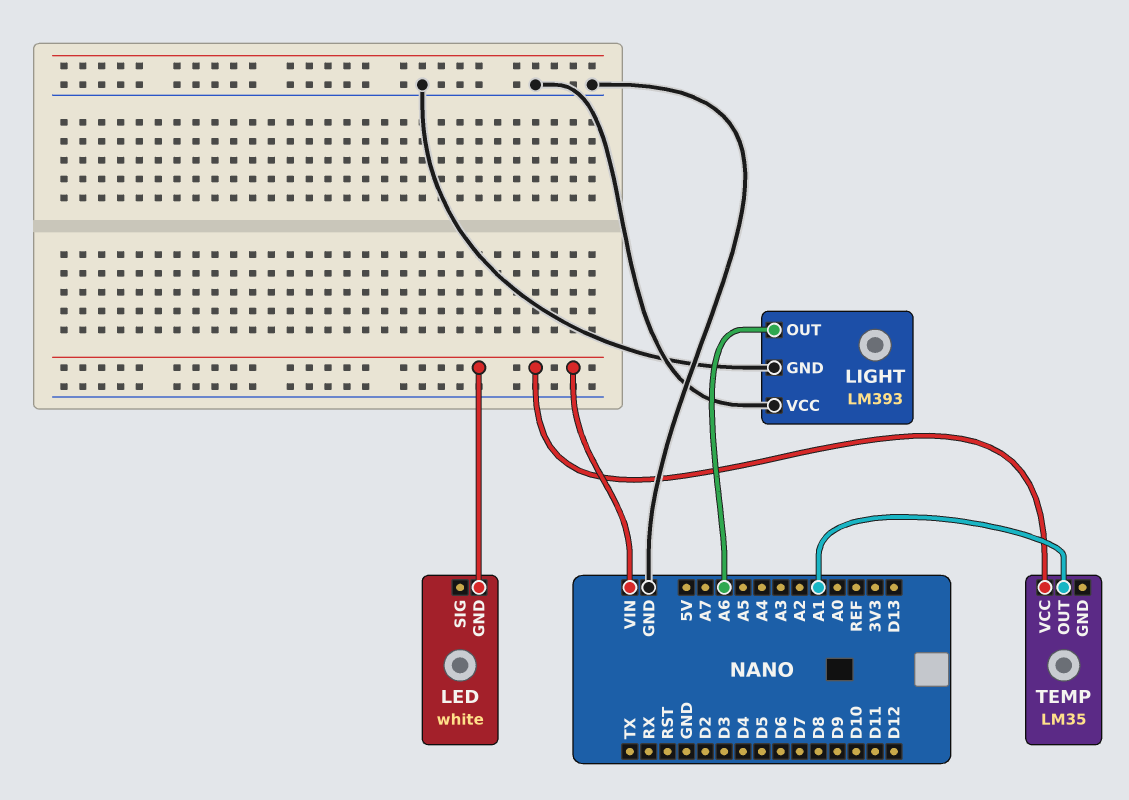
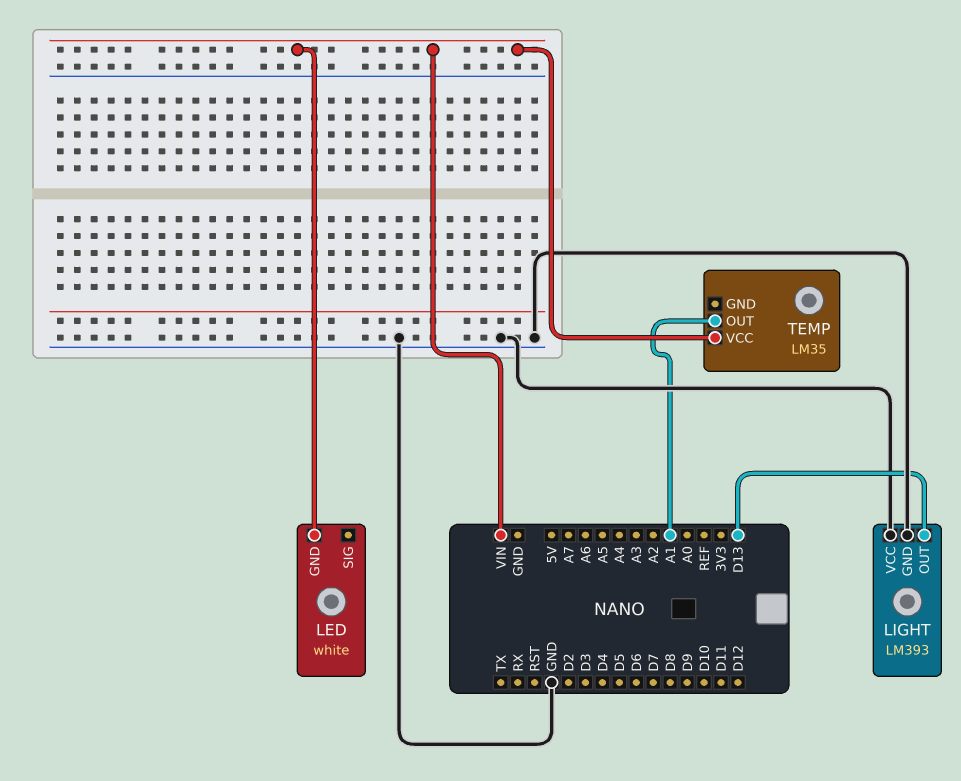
LIGHT pin OUT: A6 -> D13

